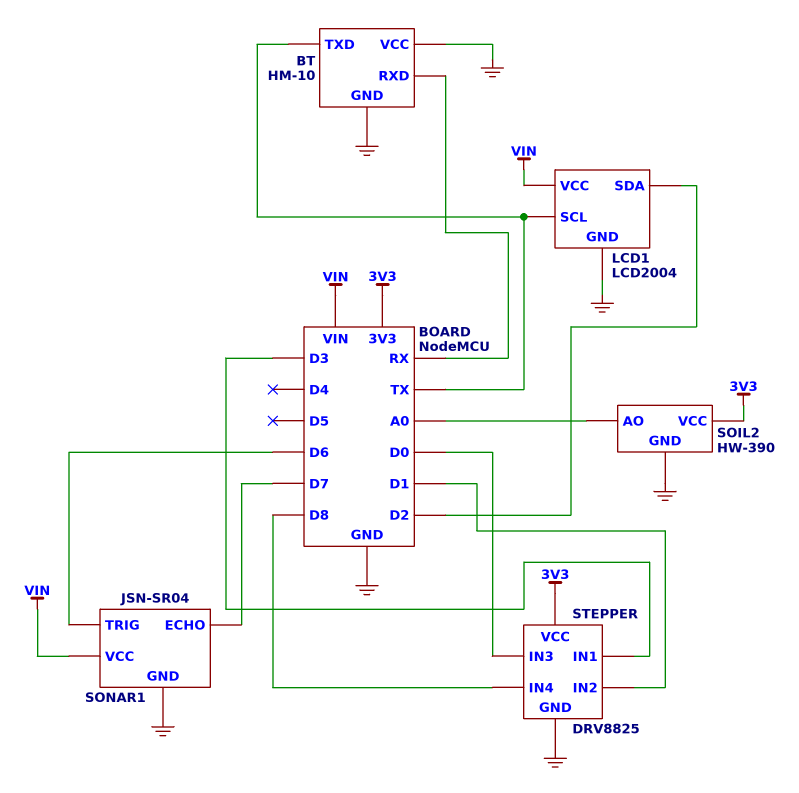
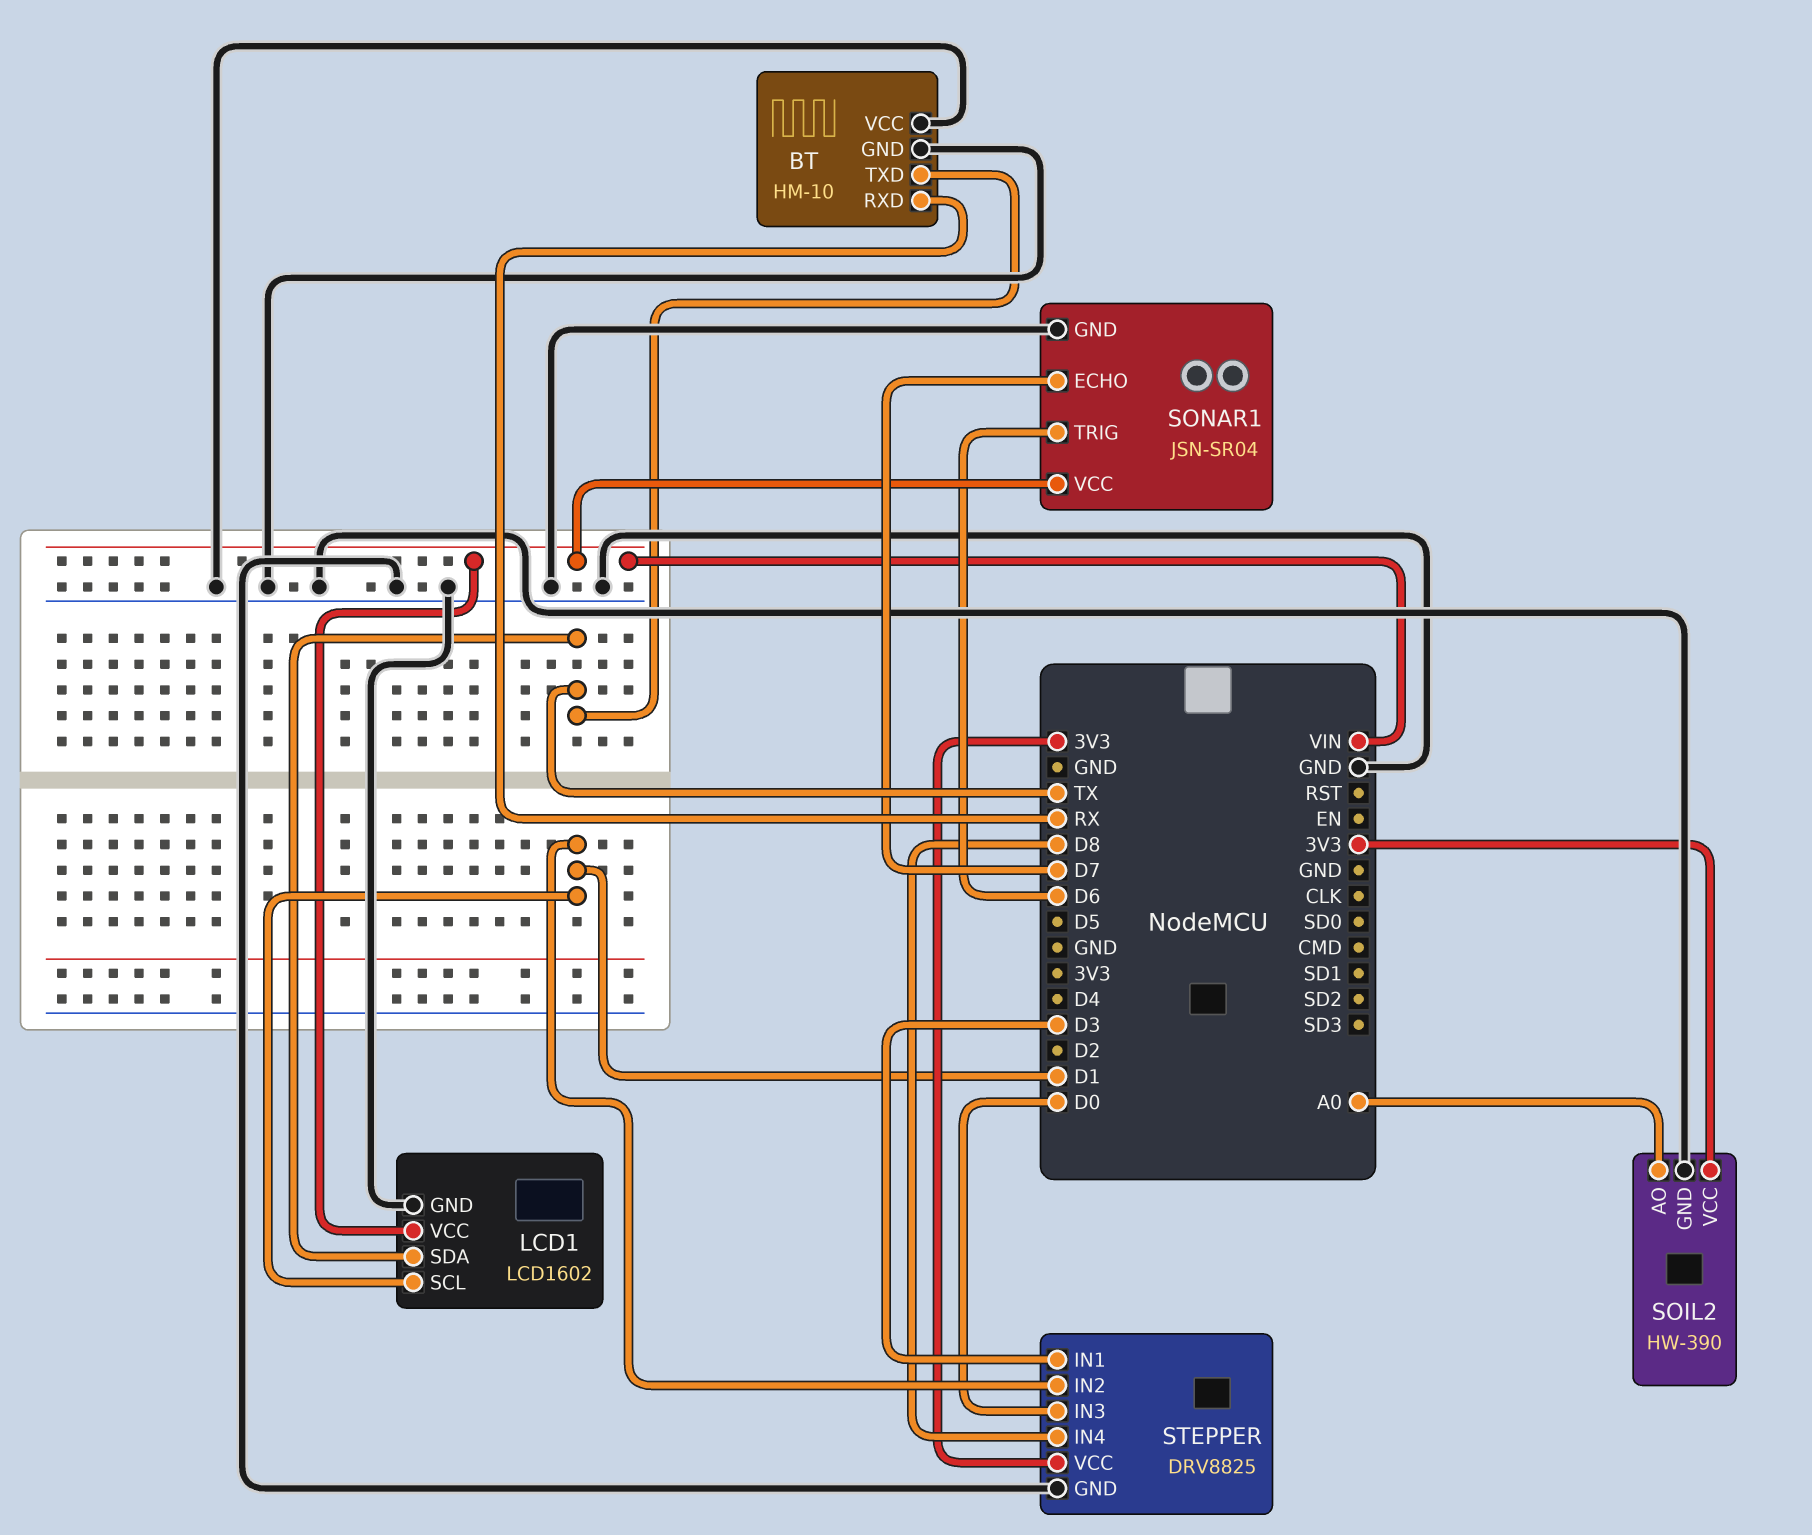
LCD1: LCD2004 -> LCD1602
LCD1 pin SCL: TX -> D1
LCD1 pin SDA: D2 -> TX

